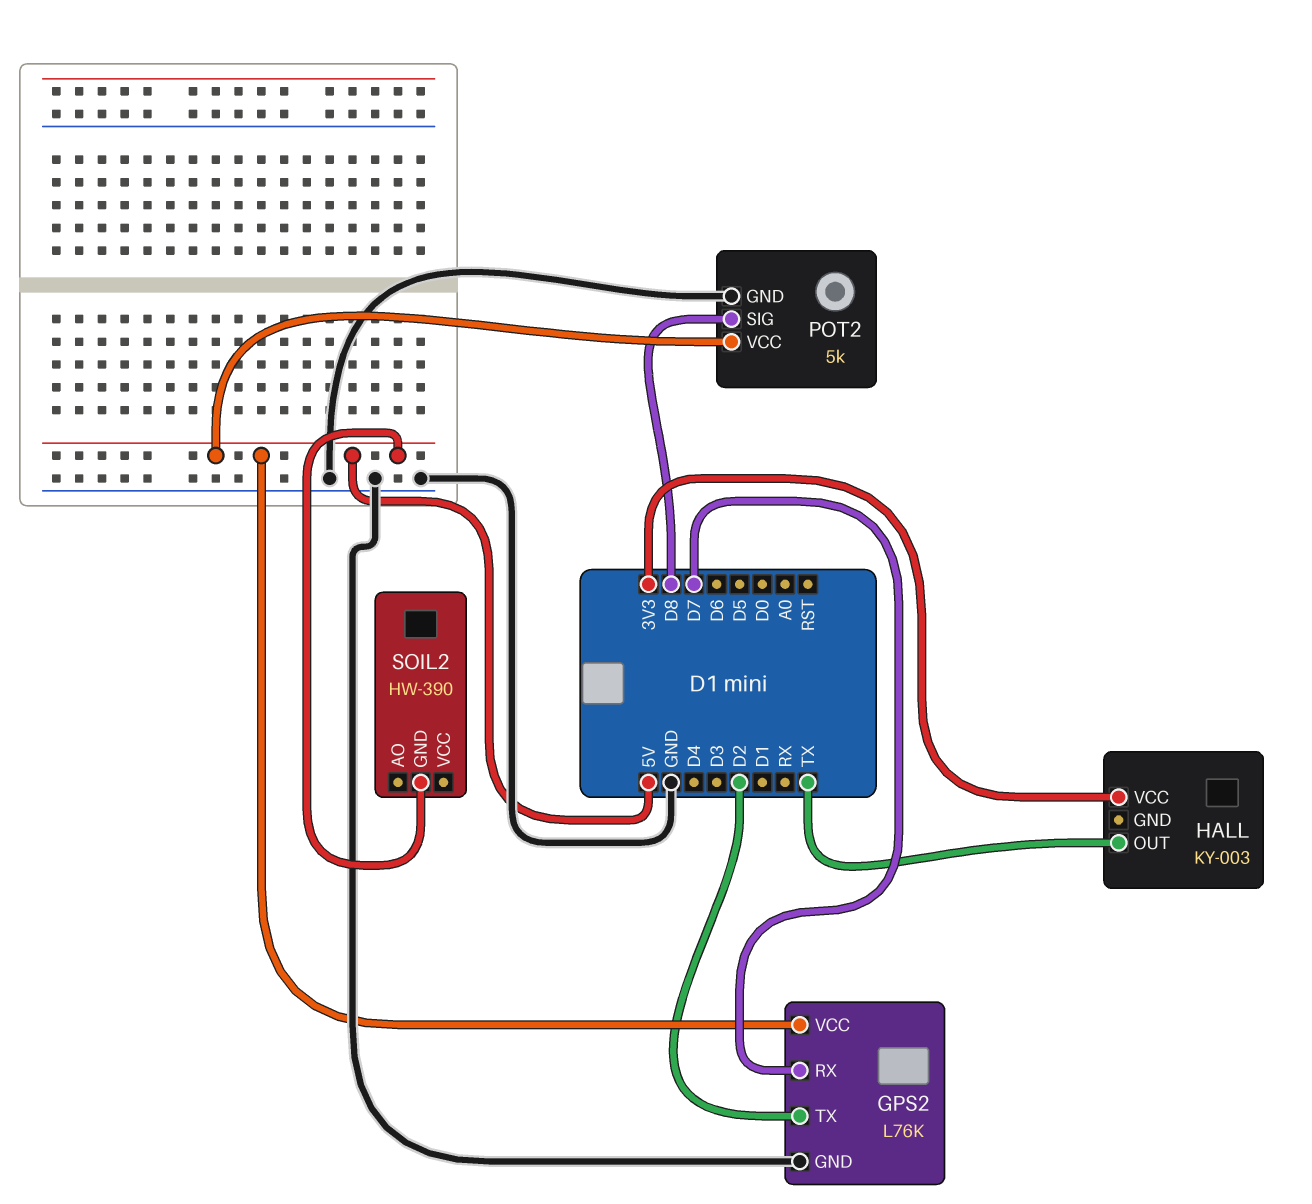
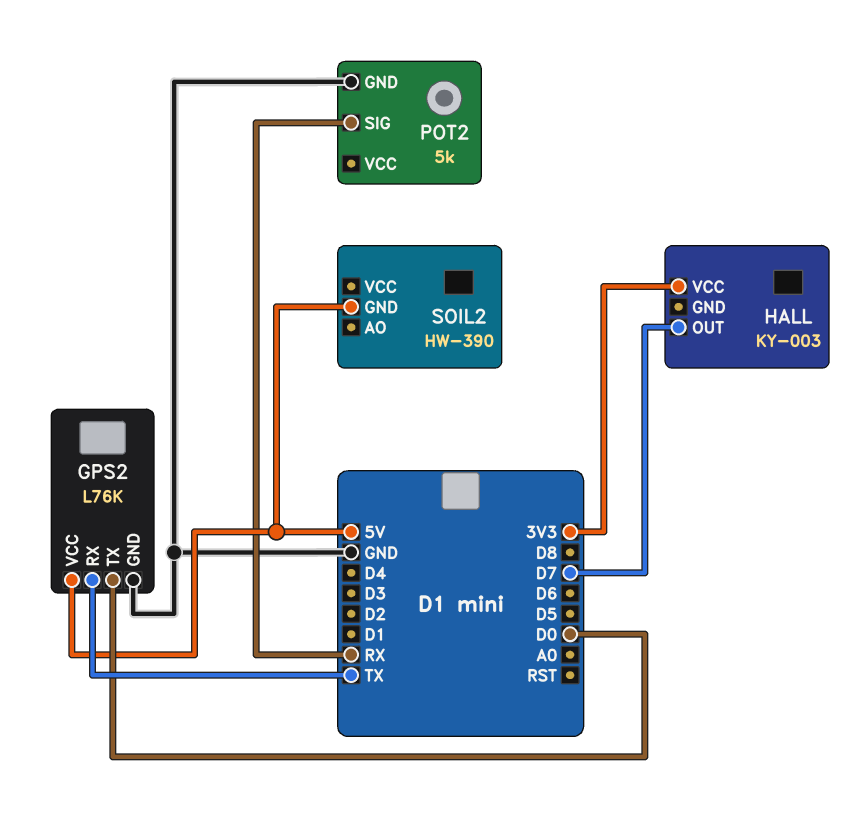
GPS2 pin RX: D7 -> TX
GPS2 pin TX: D2 -> D0
HALL pin OUT: TX -> D7
POT2 pin SIG: D8 -> RX
POT2 pin VCC: 5V -> none

